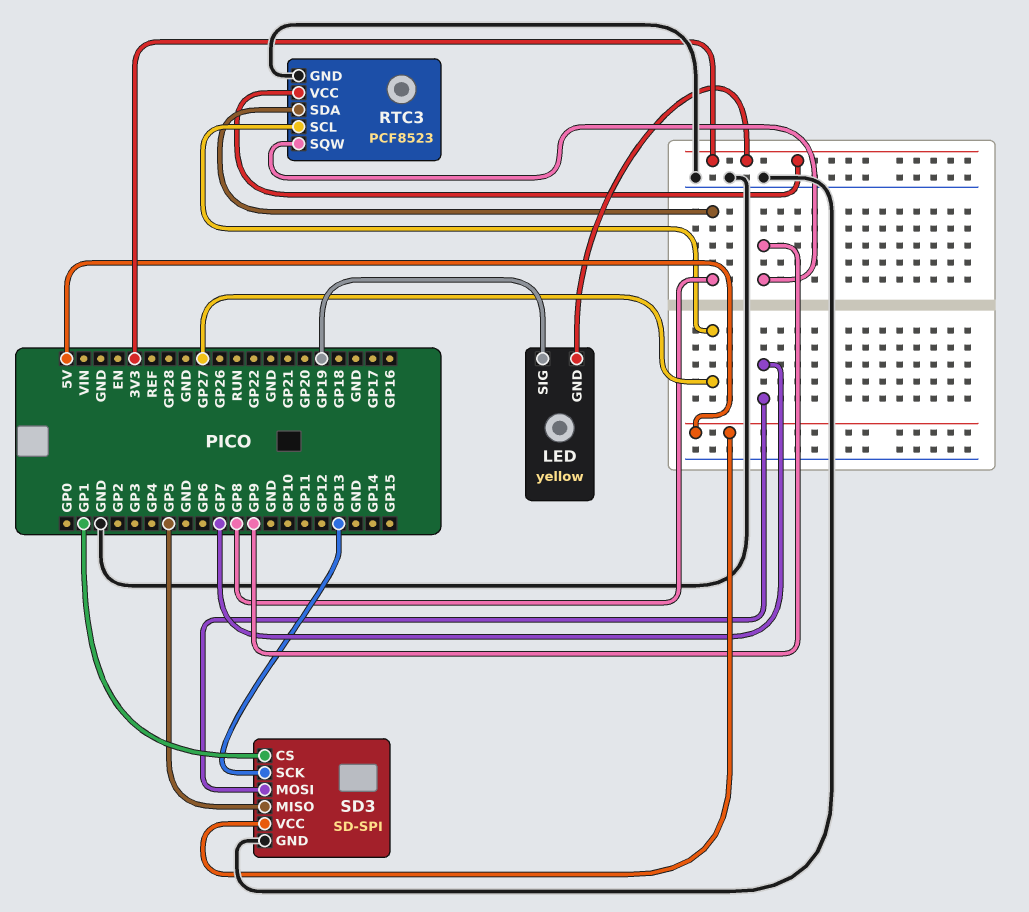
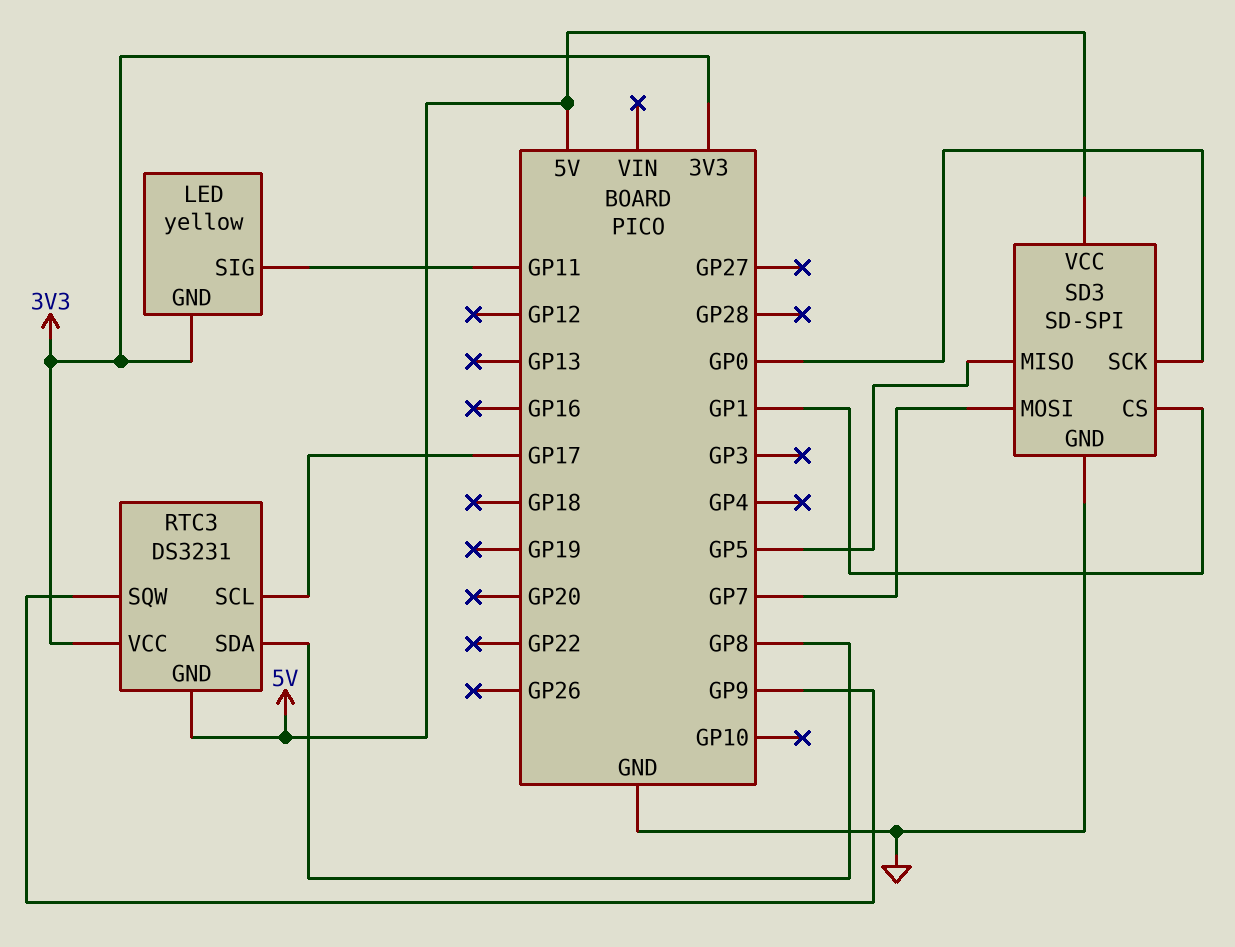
LED pin SIG: GP19 -> GP11
RTC3: PCF8523 -> DS3231
RTC3 pin GND: GND -> 5V
RTC3 pin SCL: GP27 -> GP17
SD3 pin SCK: GP13 -> GP0

